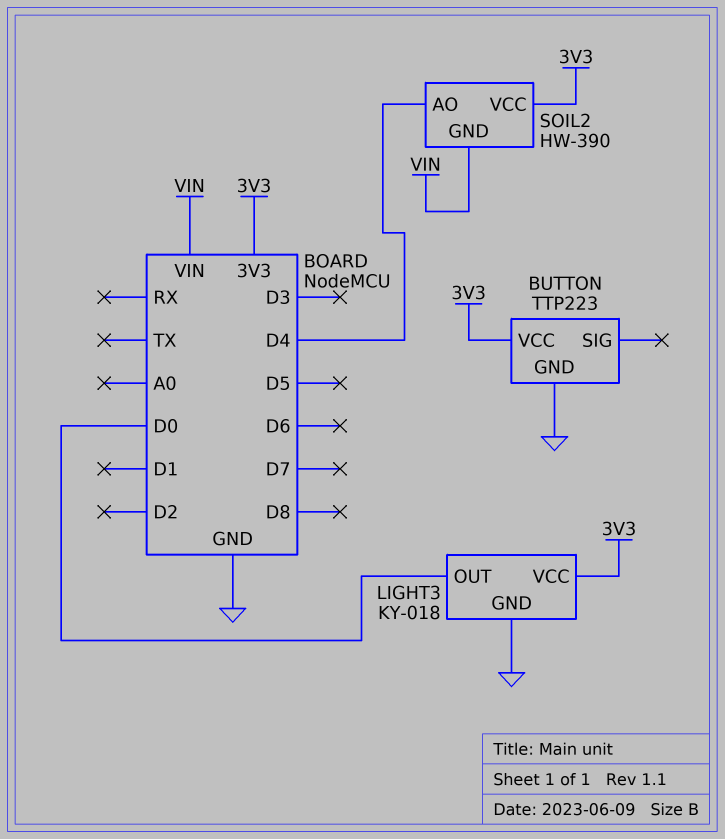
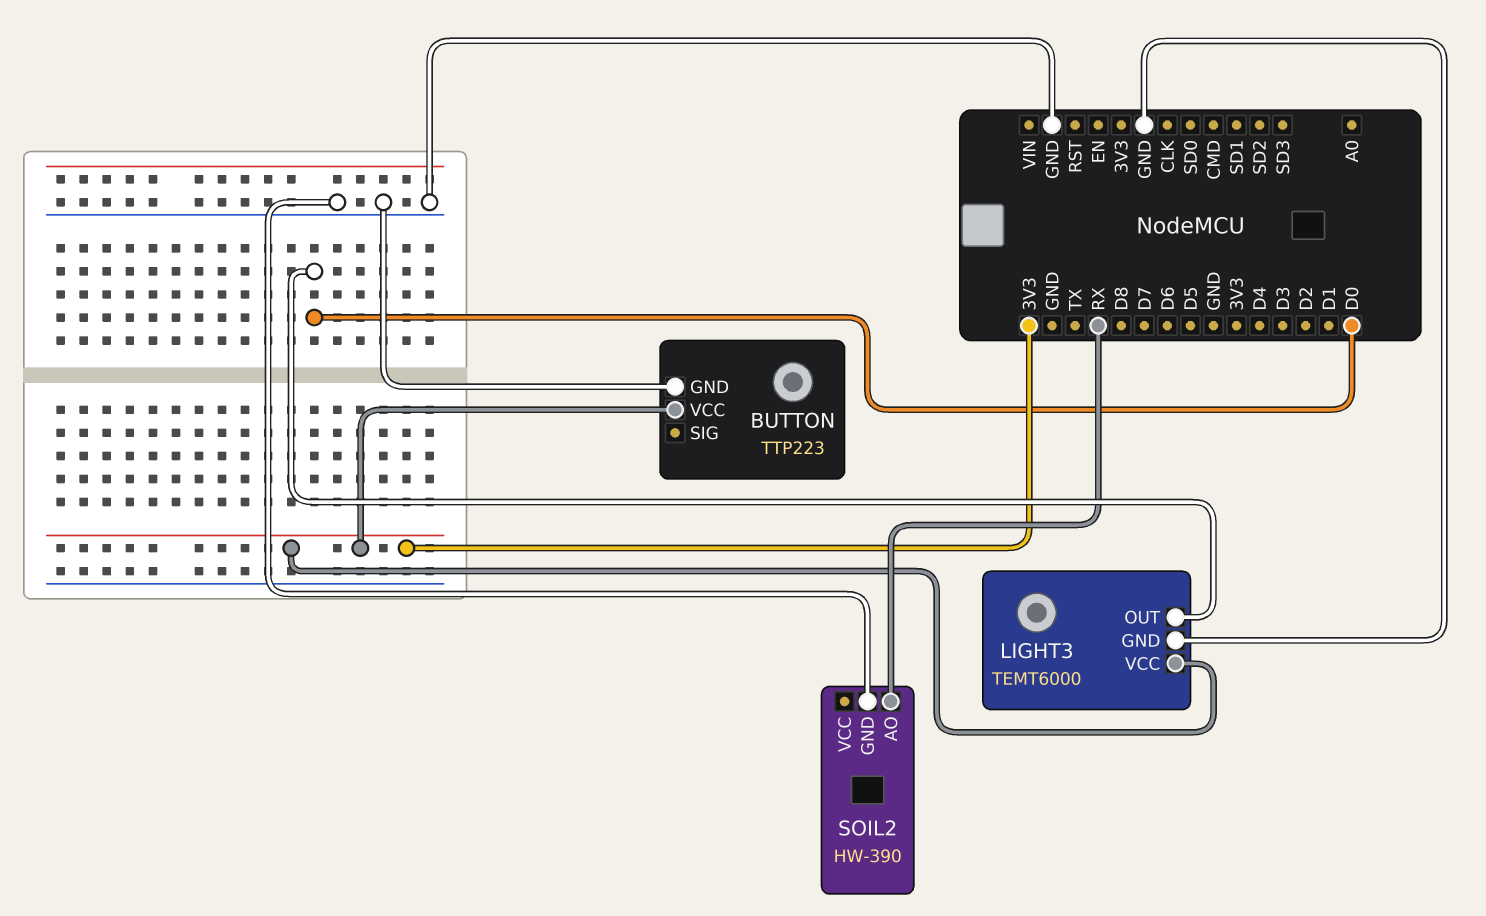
LIGHT3: KY-018 -> TEMT6000
SOIL2 pin AO: D4 -> RX
SOIL2 pin GND: VIN -> GND
SOIL2 pin VCC: 3V3 -> none

